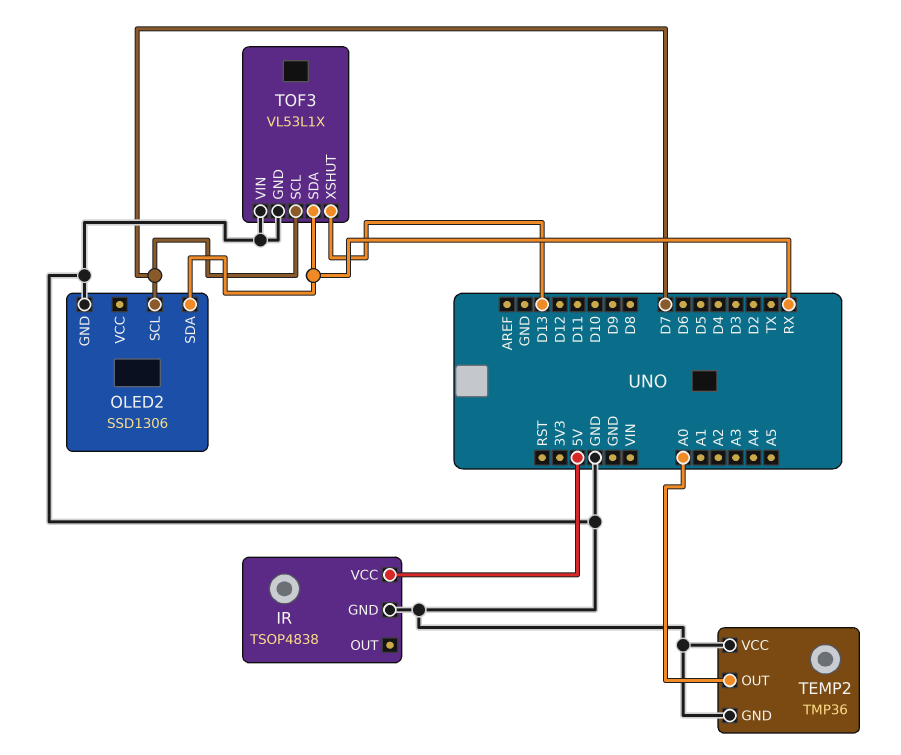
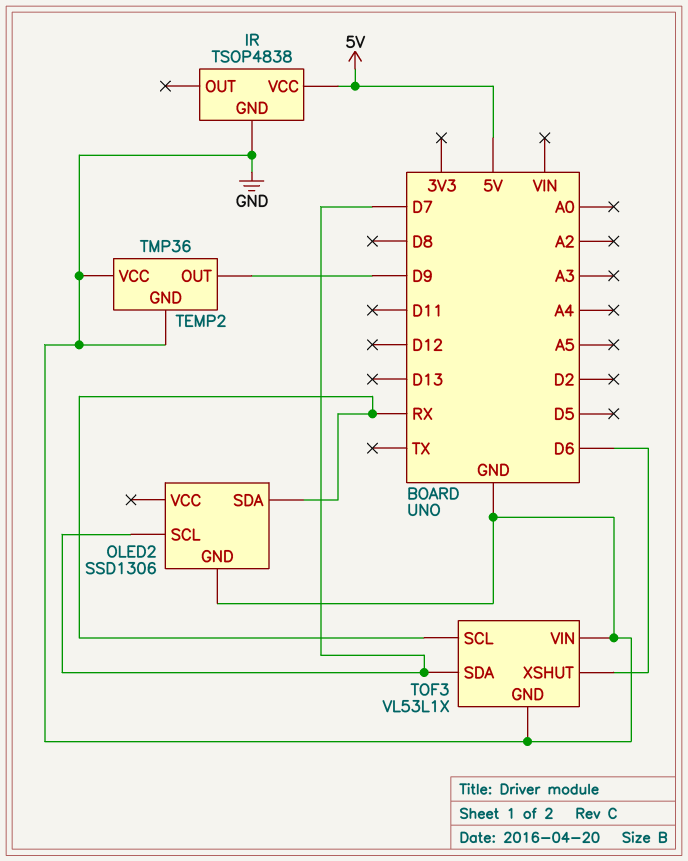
TEMP2 pin OUT: A0 -> D9
TOF3 pin SCL: D7 -> RX
TOF3 pin SDA: RX -> D7
TOF3 pin XSHUT: D13 -> D6

